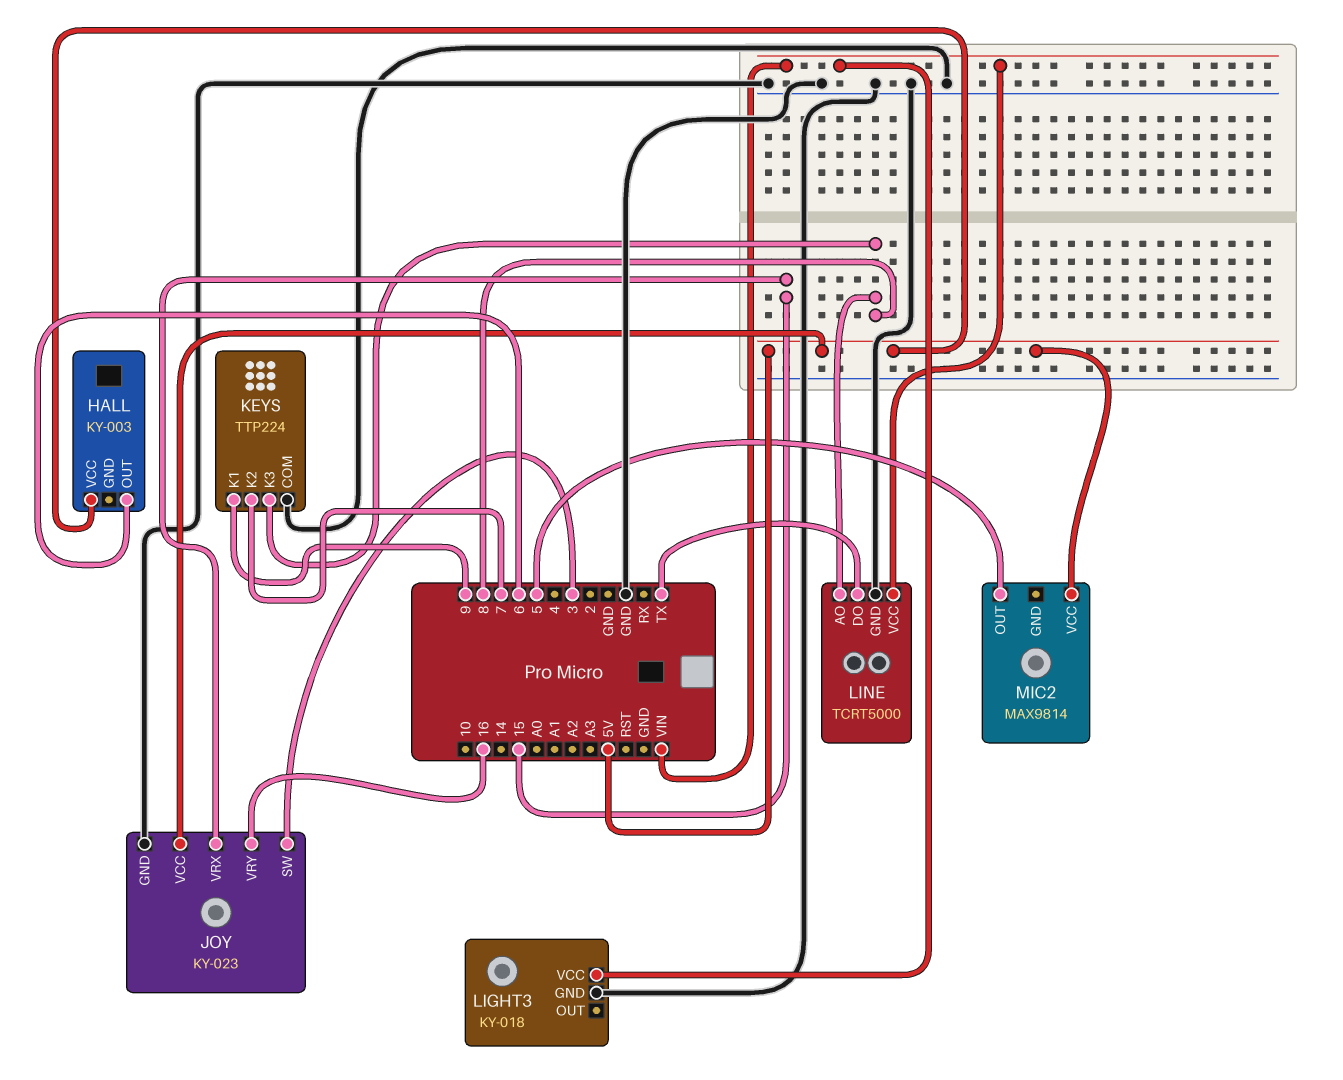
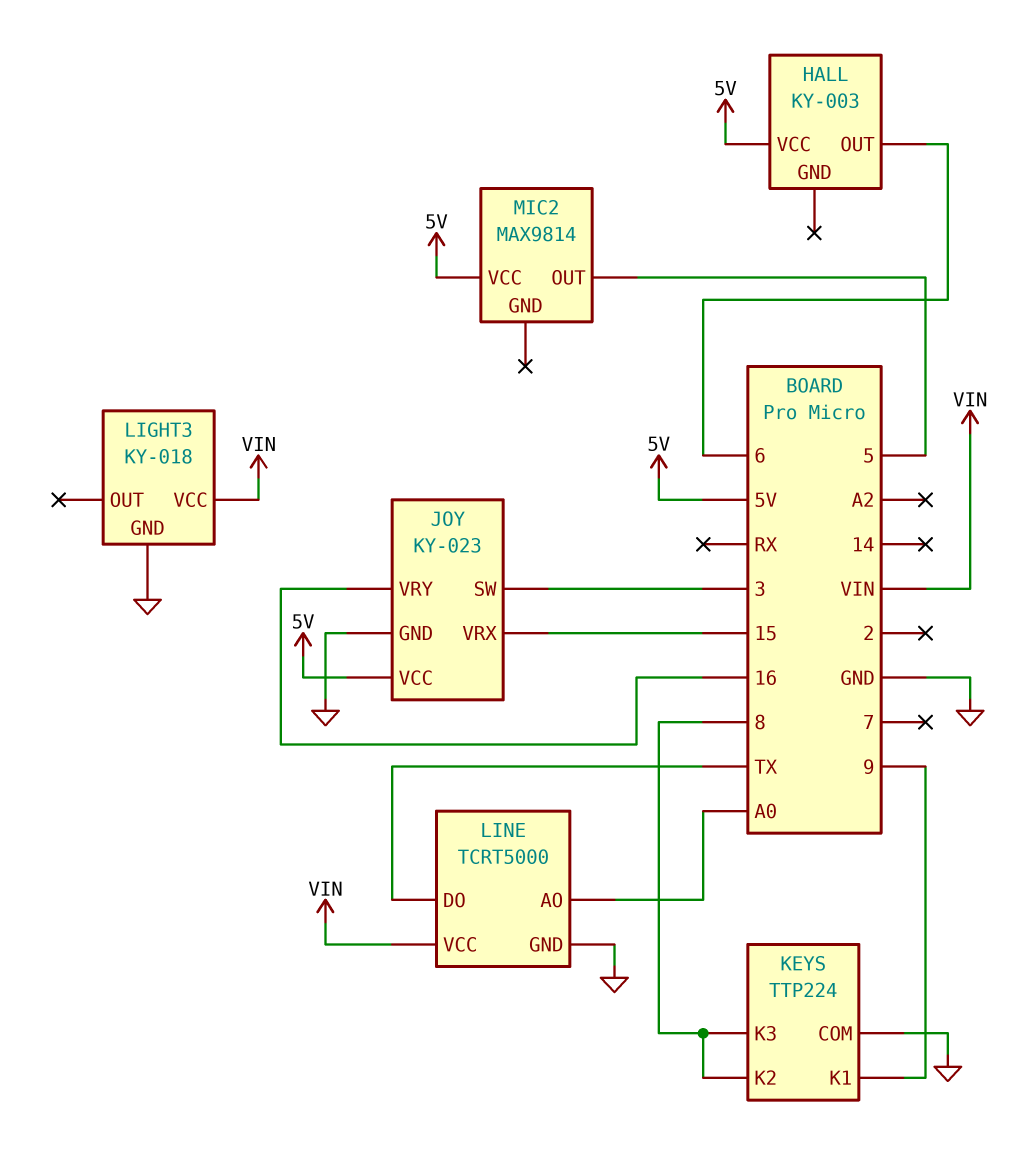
KEYS pin K2: 7 -> 8
LINE pin AO: 8 -> A0

